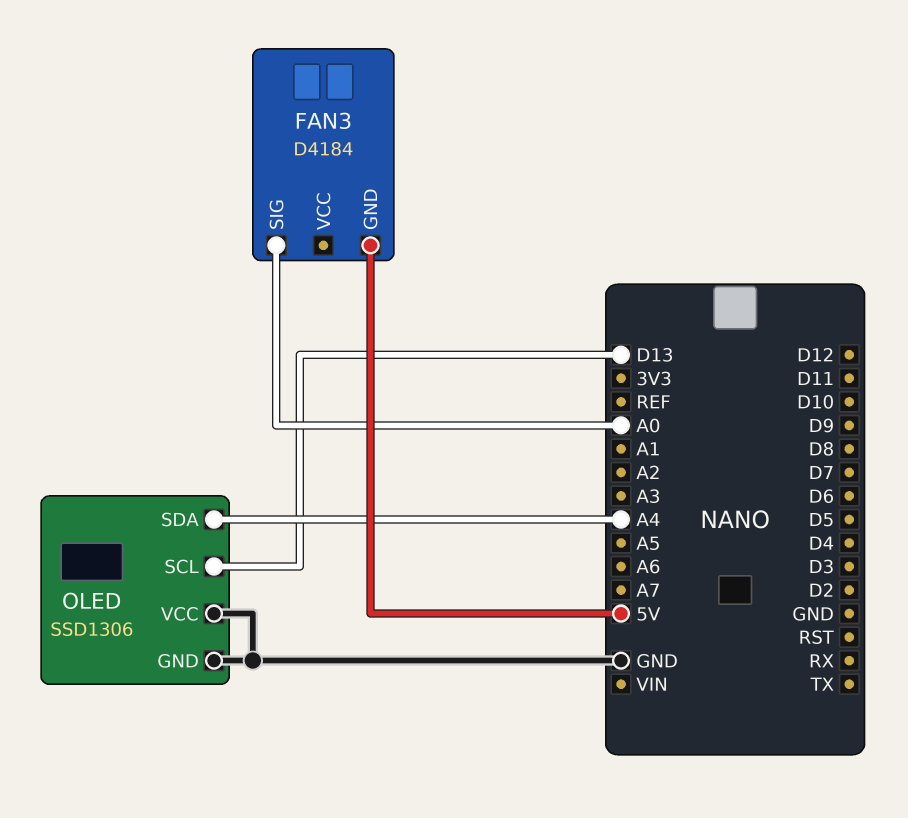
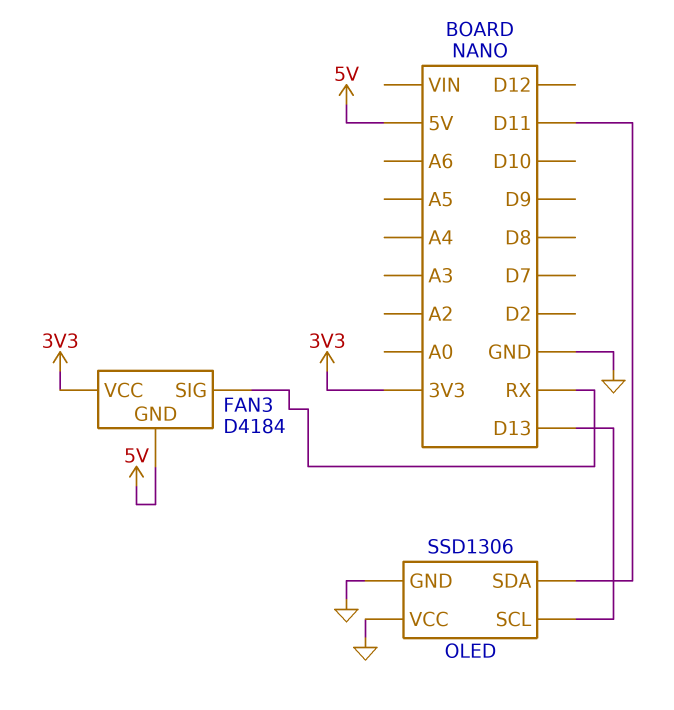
FAN3 pin SIG: A0 -> RX
FAN3 pin VCC: none -> 3V3
OLED pin SDA: A4 -> D11

